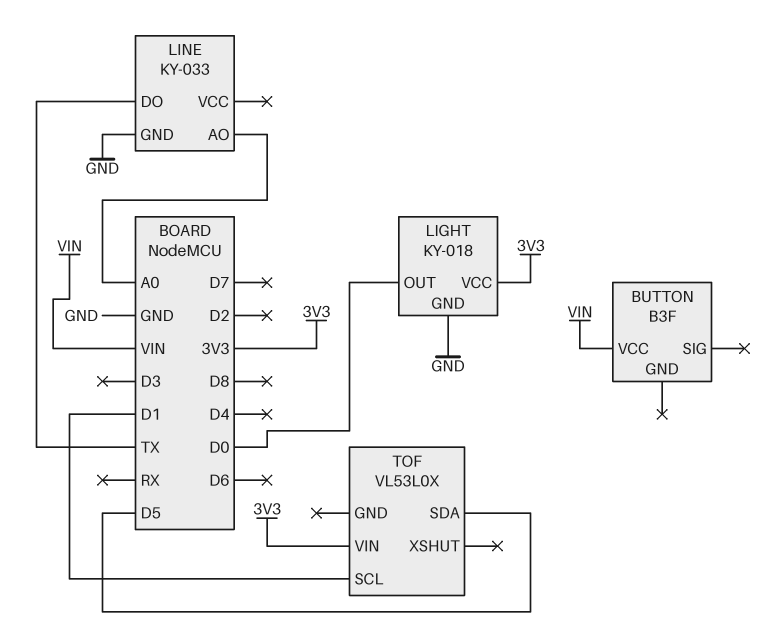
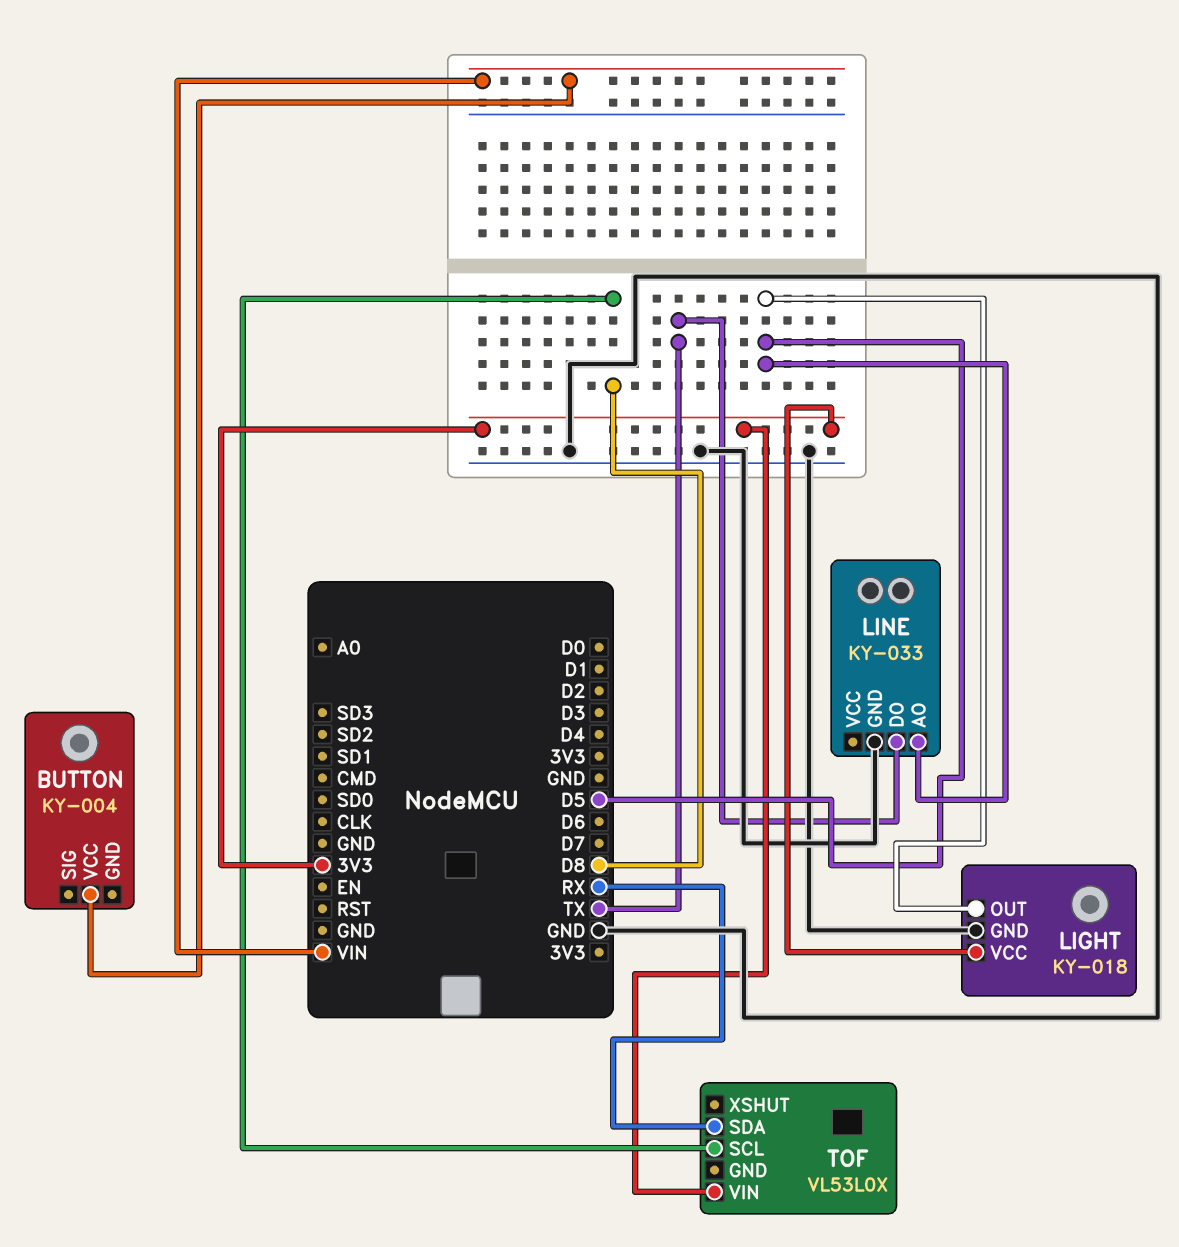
BUTTON: B3F -> KY-004
LIGHT pin OUT: D0 -> D5
LINE pin AO: A0 -> D5
TOF pin SCL: D1 -> D8
TOF pin SDA: D5 -> RX

